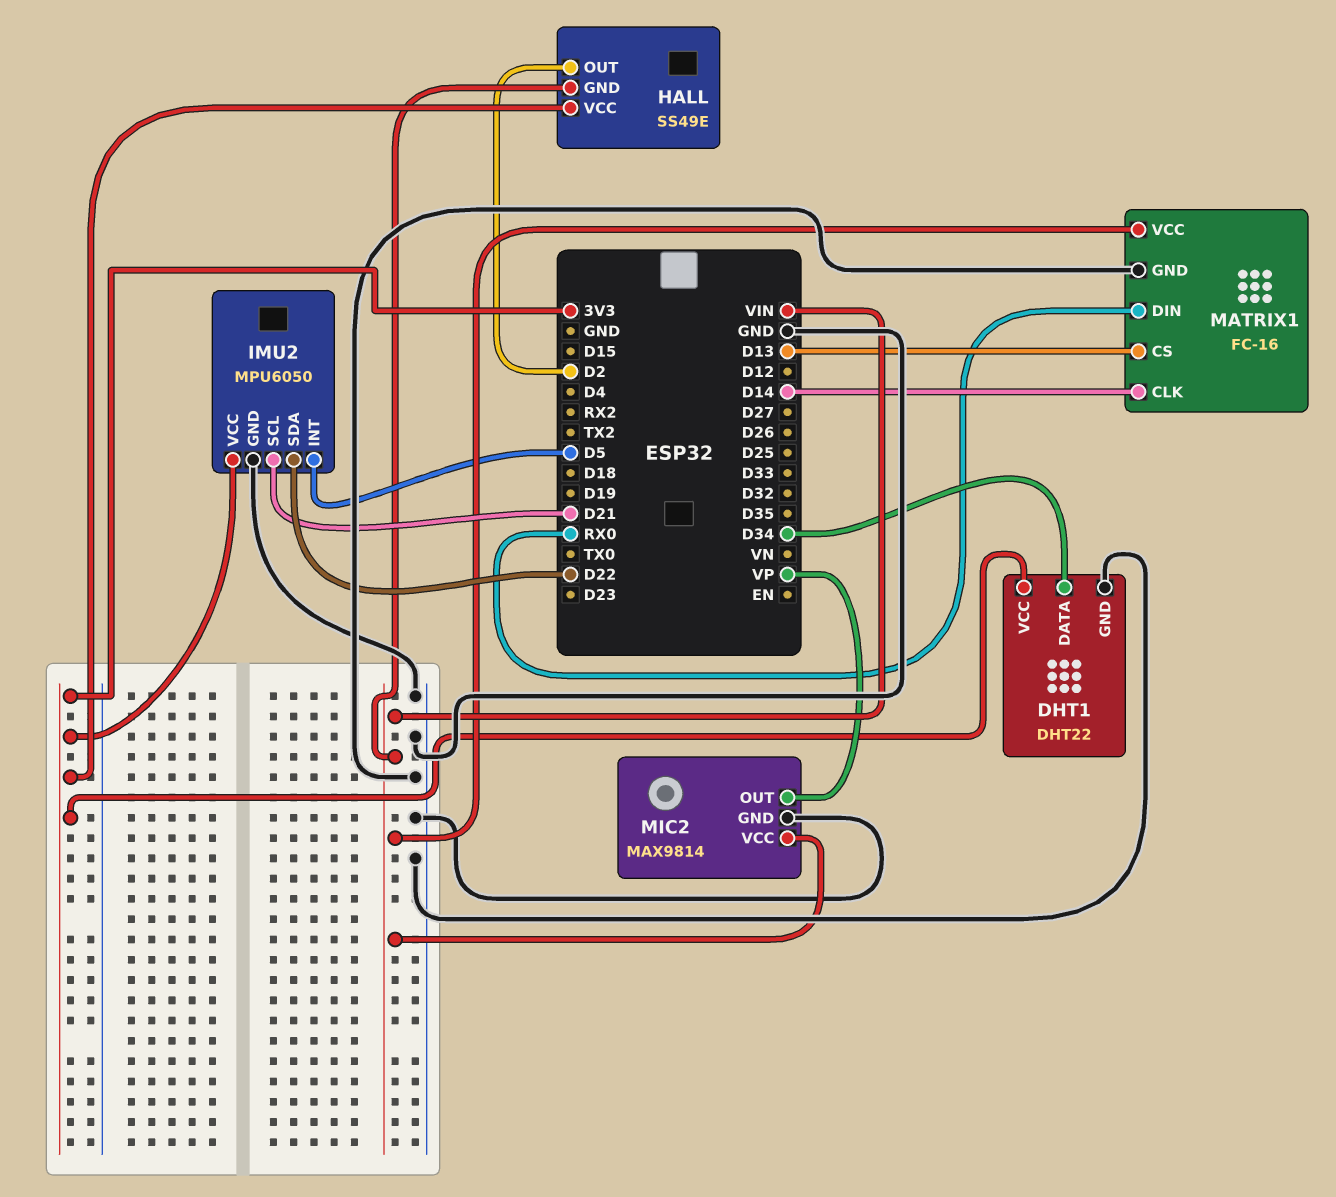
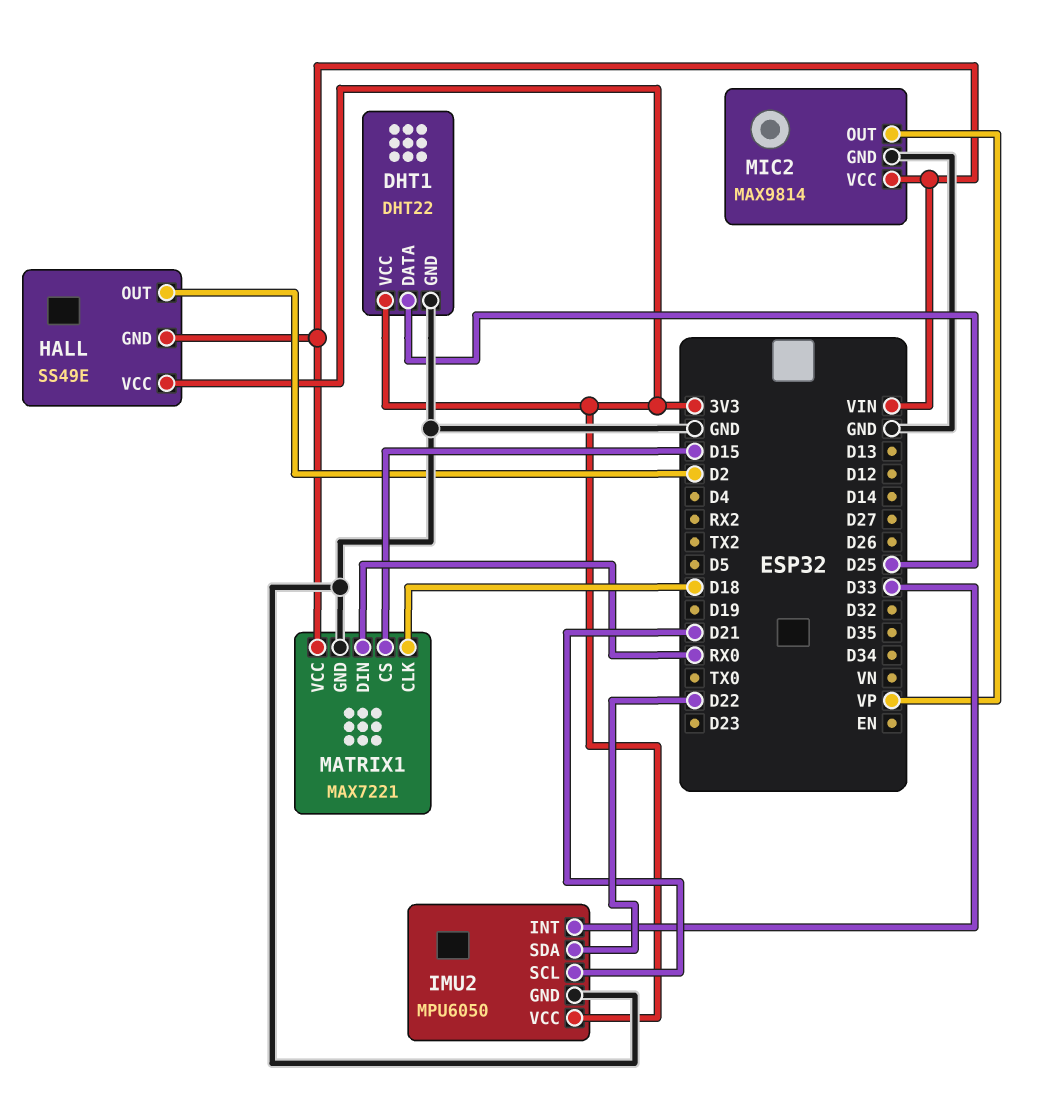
DHT1 pin DATA: D34 -> D25
IMU2 pin INT: D5 -> D33
MATRIX1: FC-16 -> MAX7221
MATRIX1 pin CLK: D14 -> D18
MATRIX1 pin CS: D13 -> D15

